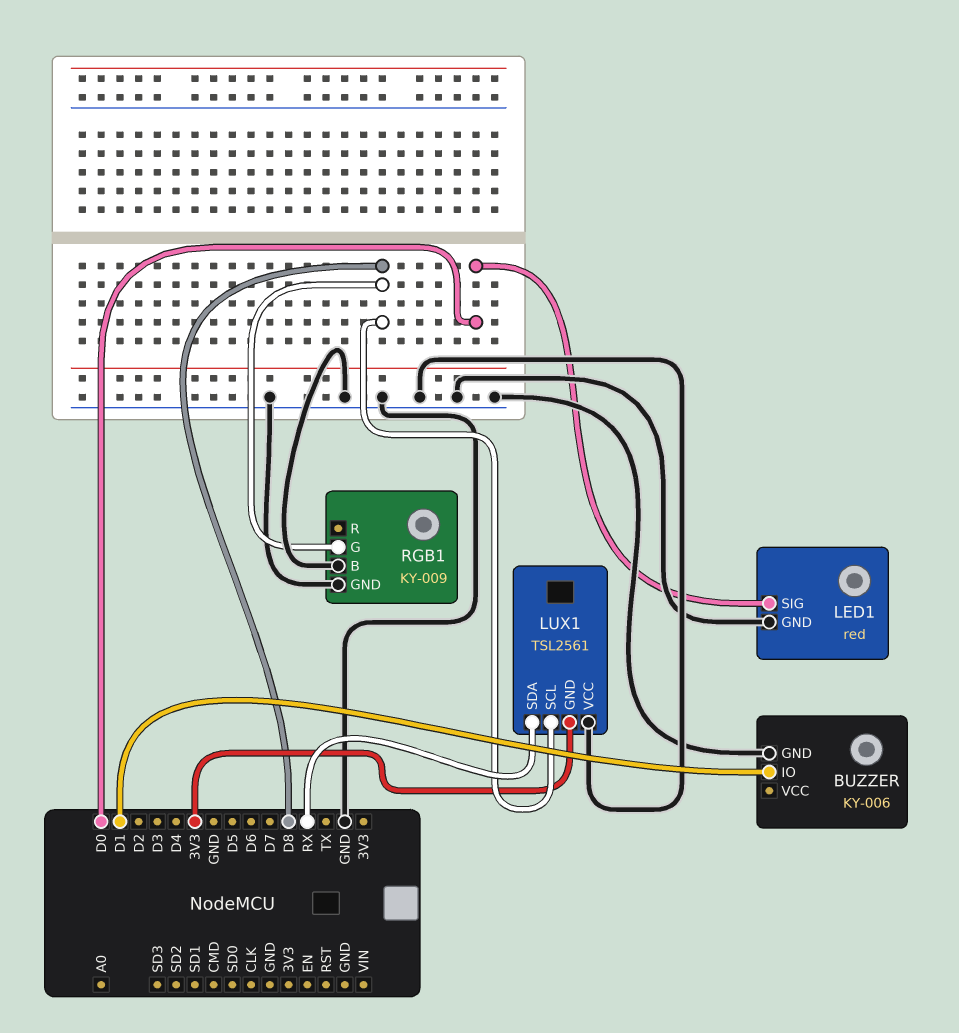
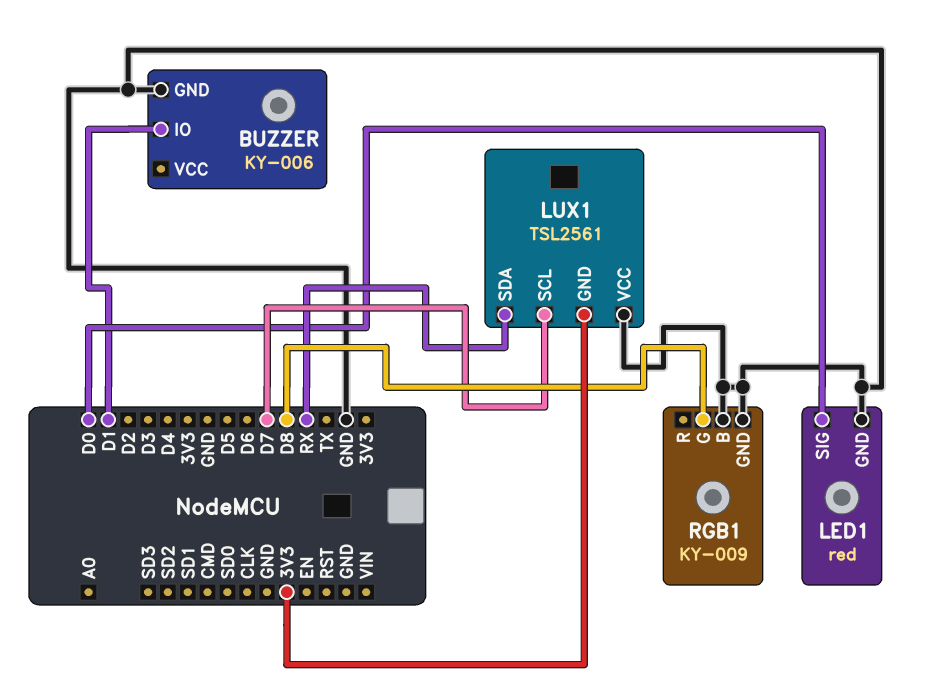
LUX1 pin SCL: D8 -> D7

